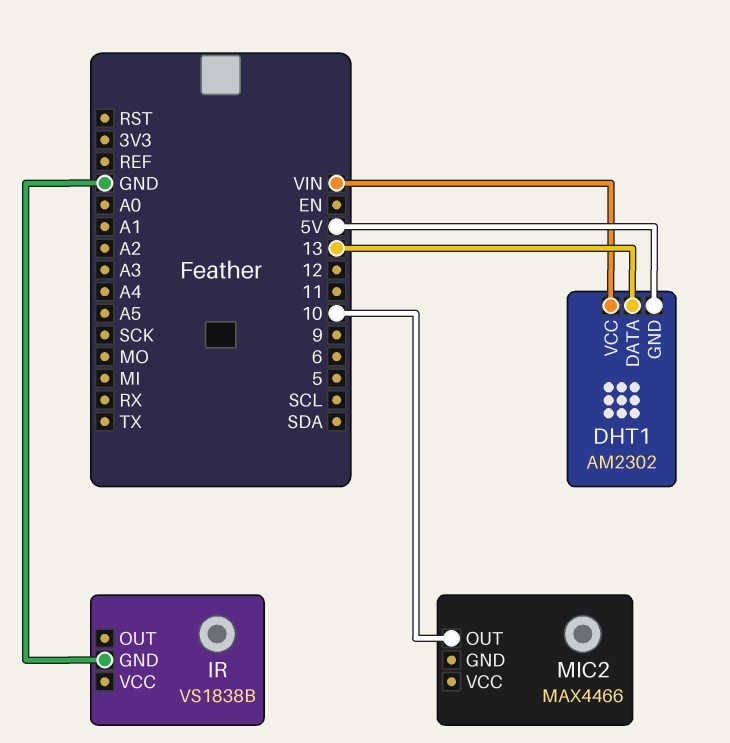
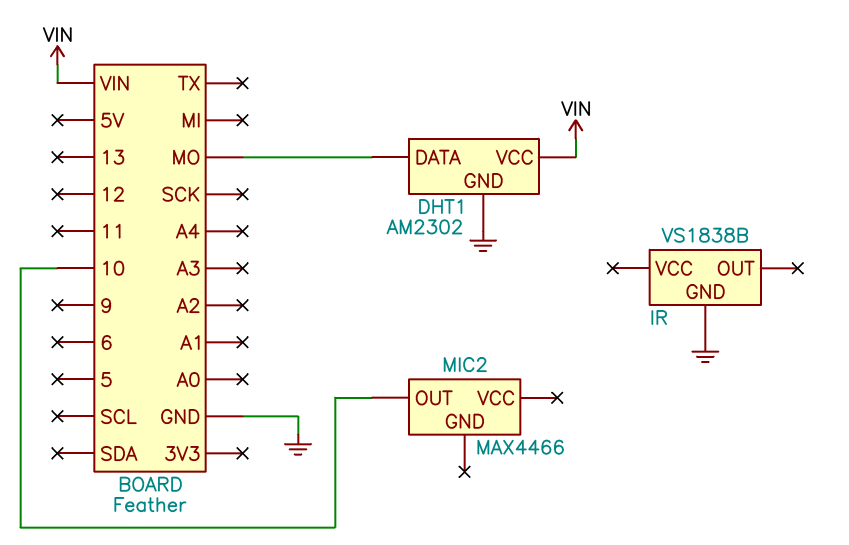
DHT1 pin DATA: 13 -> MO
DHT1 pin GND: 5V -> GND

